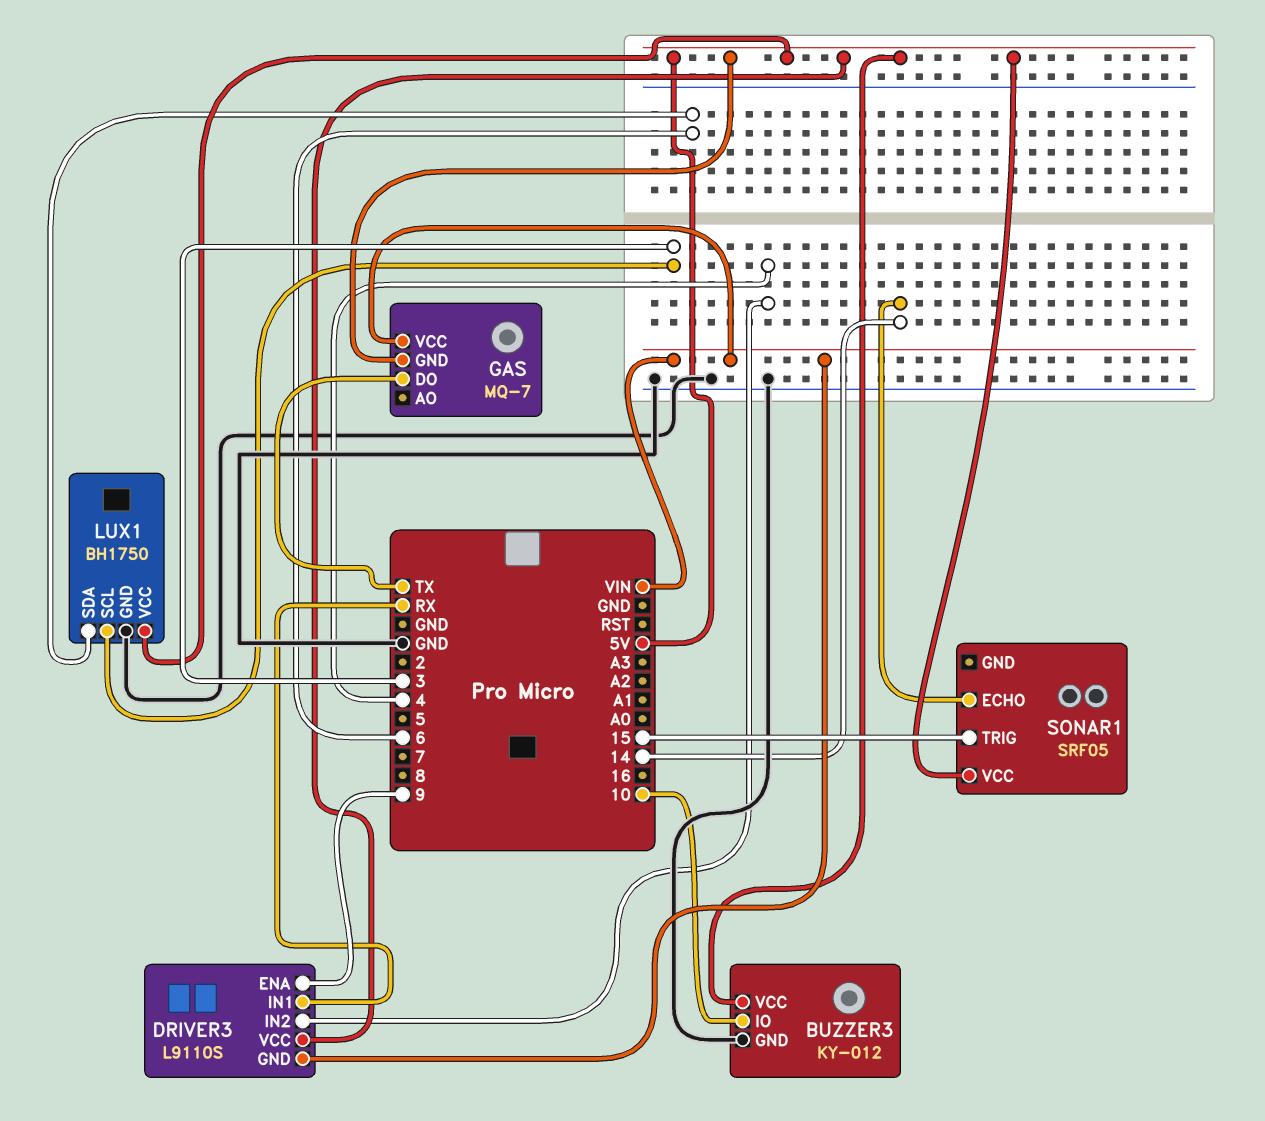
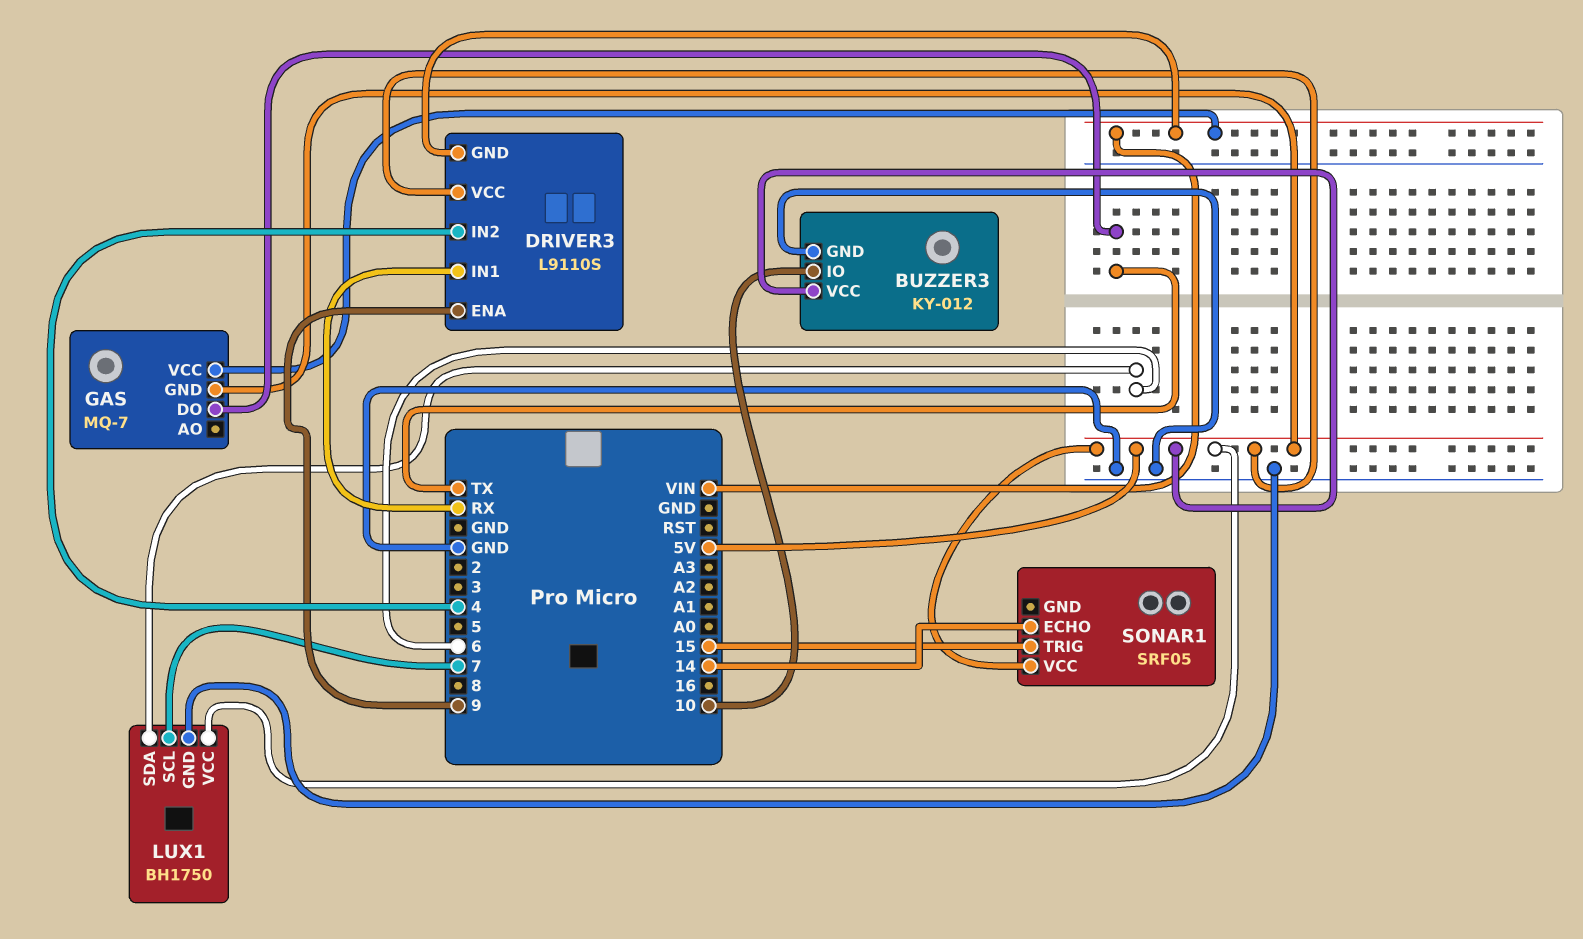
LUX1 pin SCL: 3 -> 7

